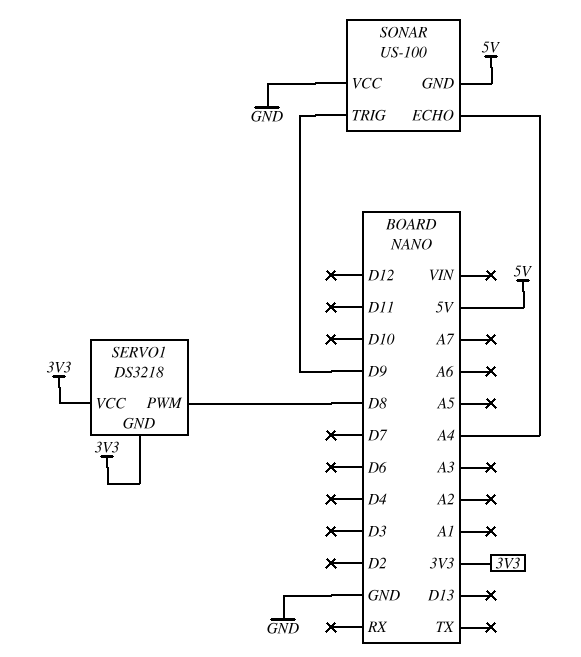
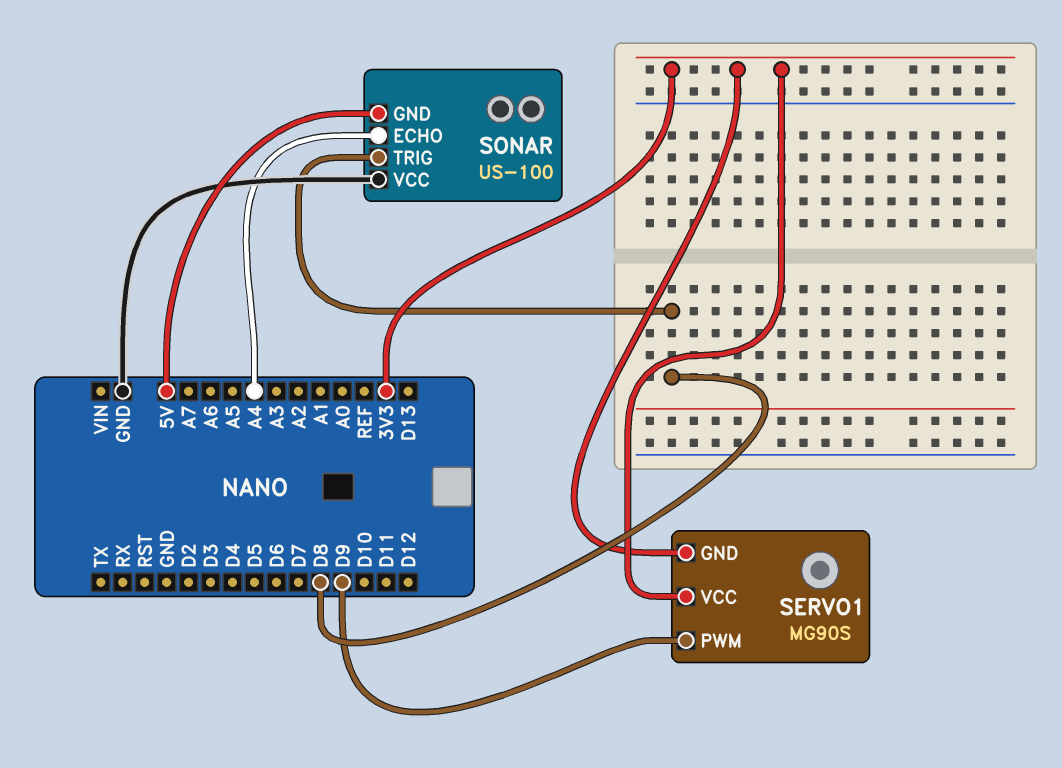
SERVO1: DS3218 -> MG90S
SERVO1 pin PWM: D8 -> D9
SONAR pin TRIG: D9 -> D8

